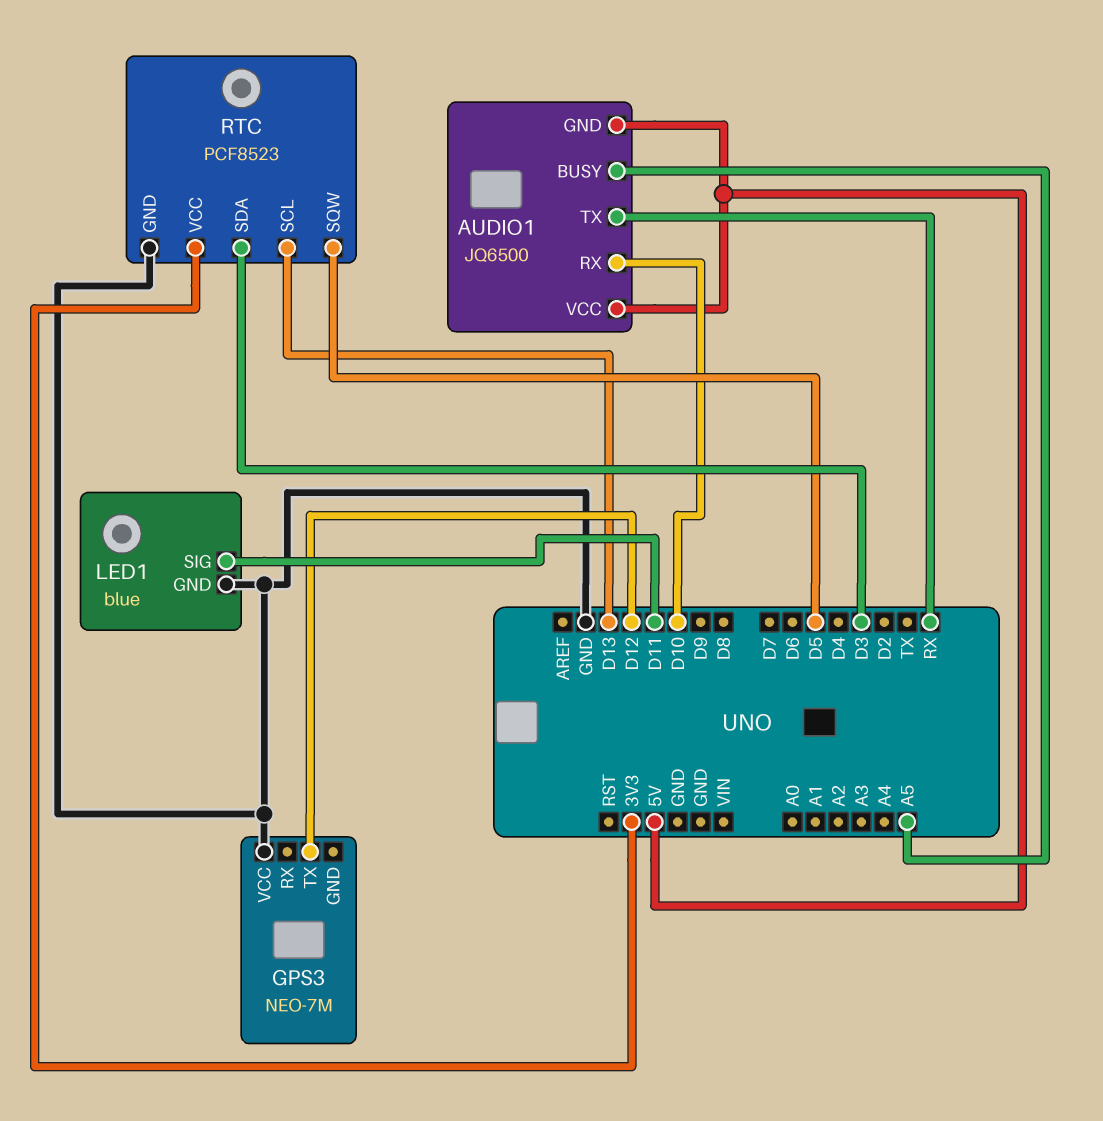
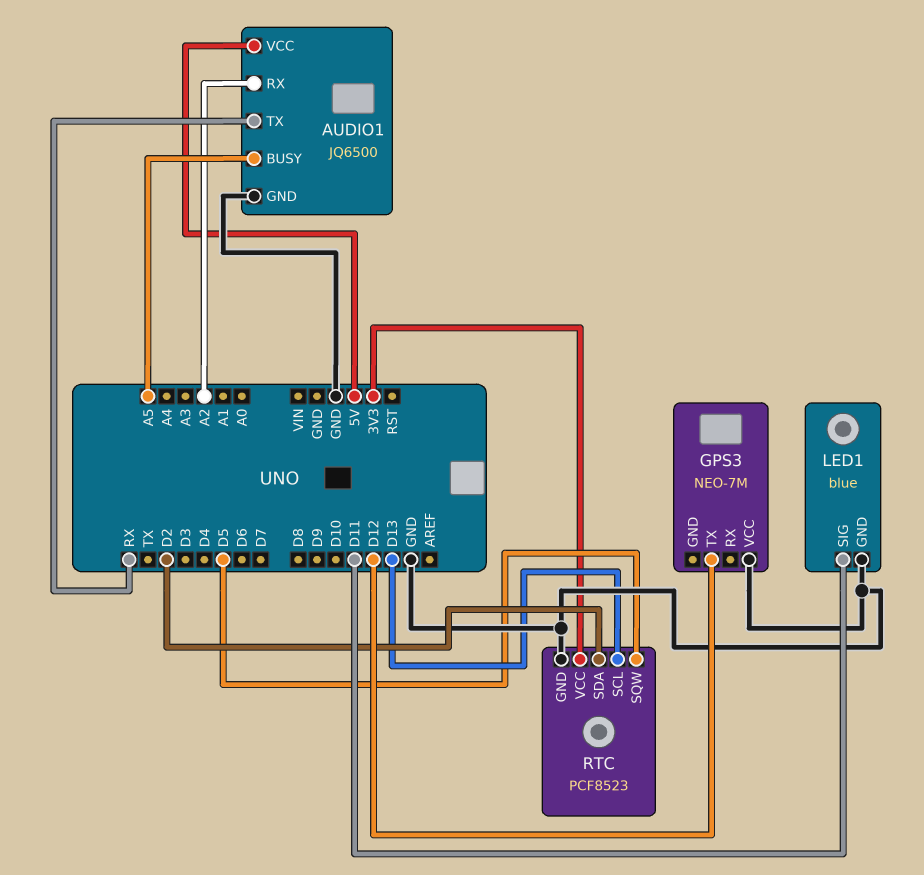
AUDIO1 pin GND: 5V -> GND
AUDIO1 pin RX: D10 -> A2
RTC pin SDA: D3 -> D2

